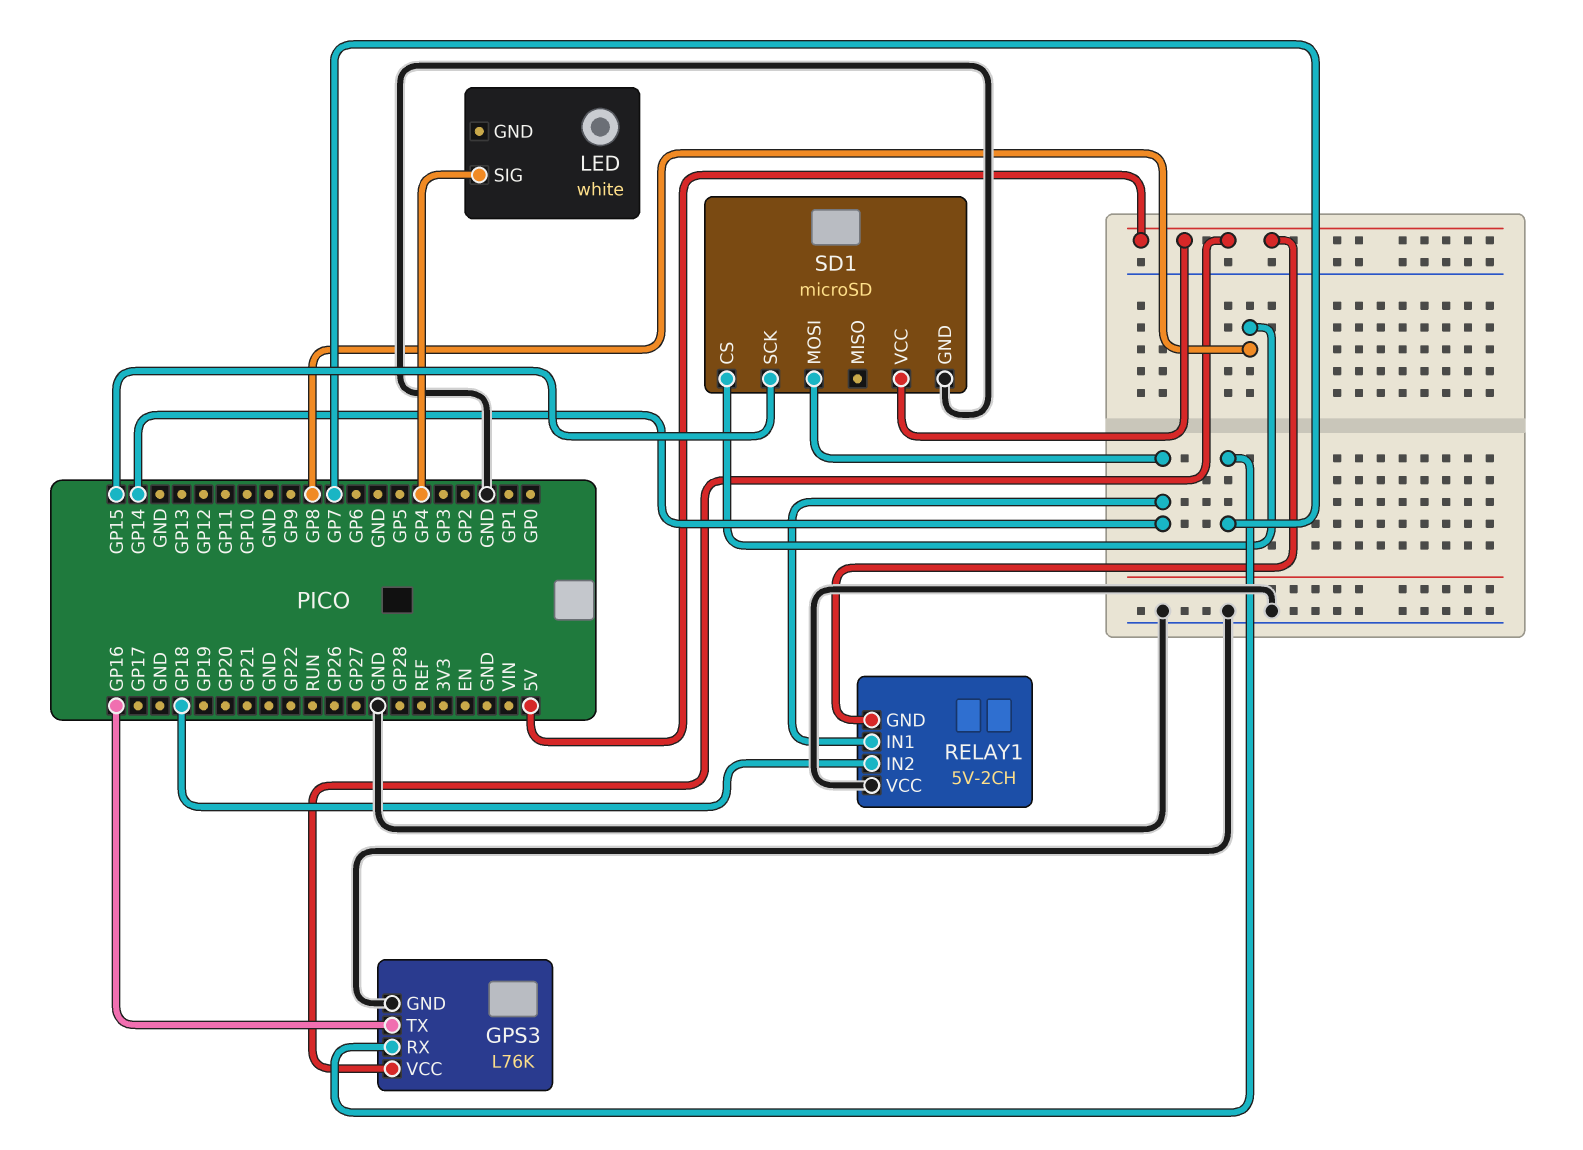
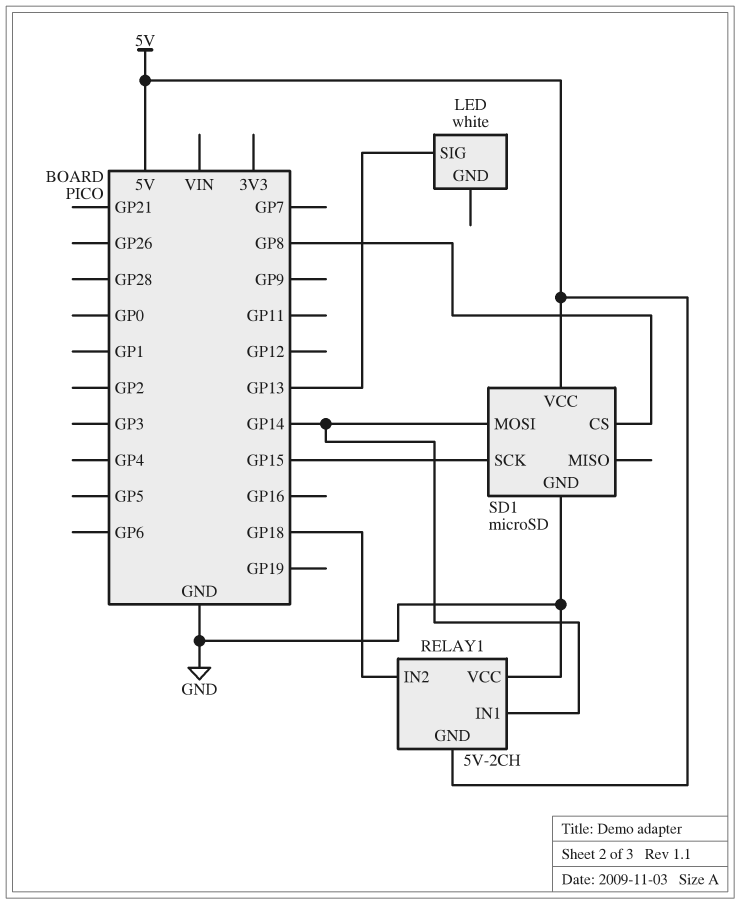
GPS3: L76K -> none
GPS3 pin GND: GND -> none
GPS3 pin RX: GP7 -> none
GPS3 pin TX: GP16 -> none
GPS3 pin VCC: 5V -> none
LED pin SIG: GP4 -> GP13

